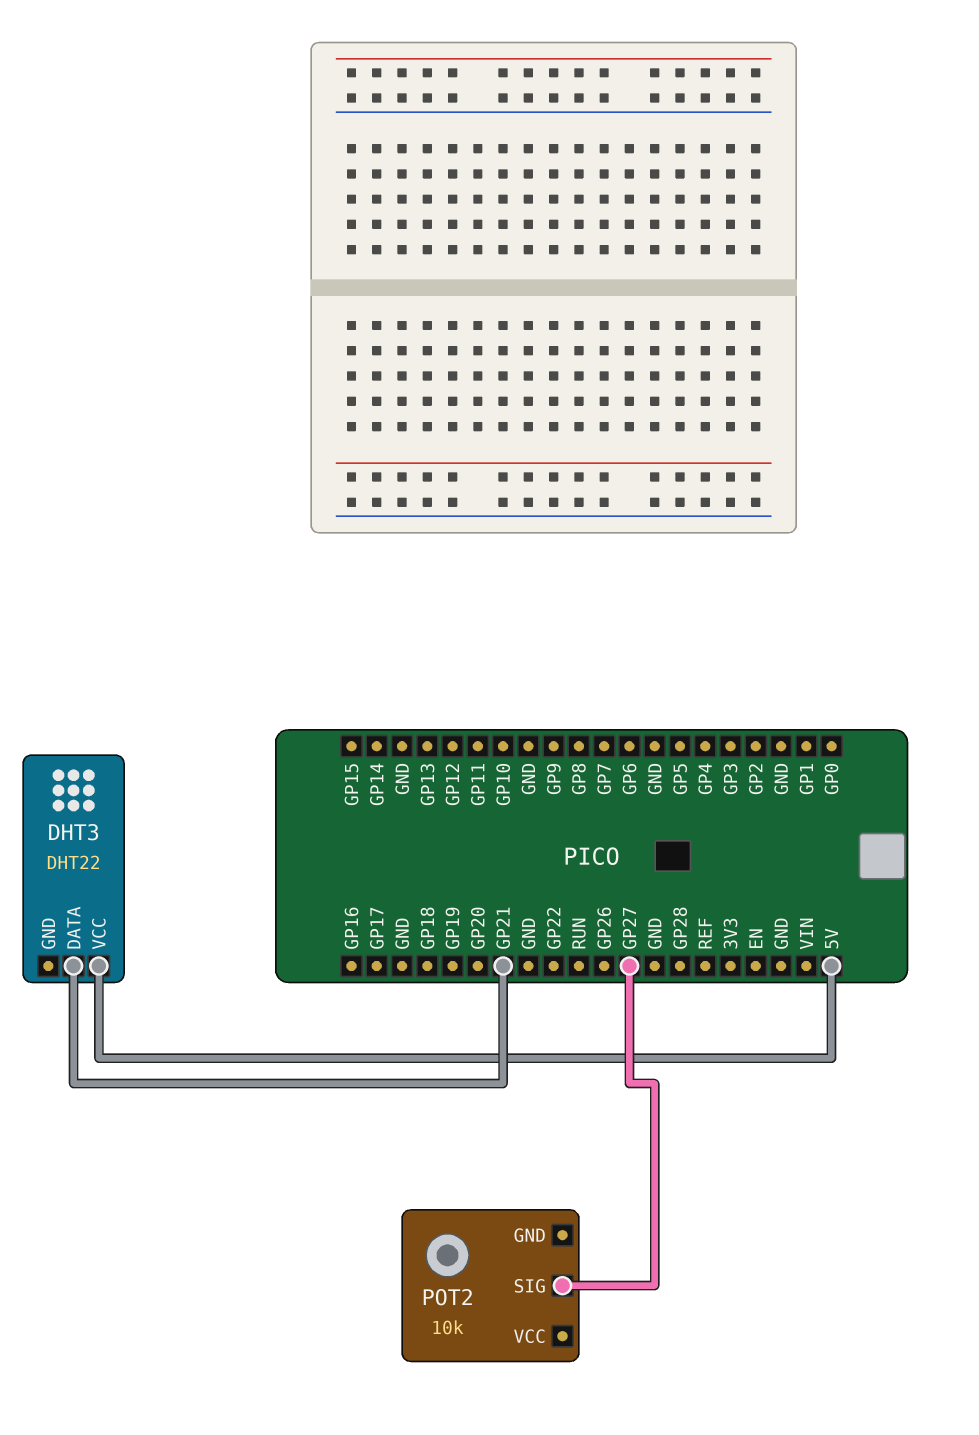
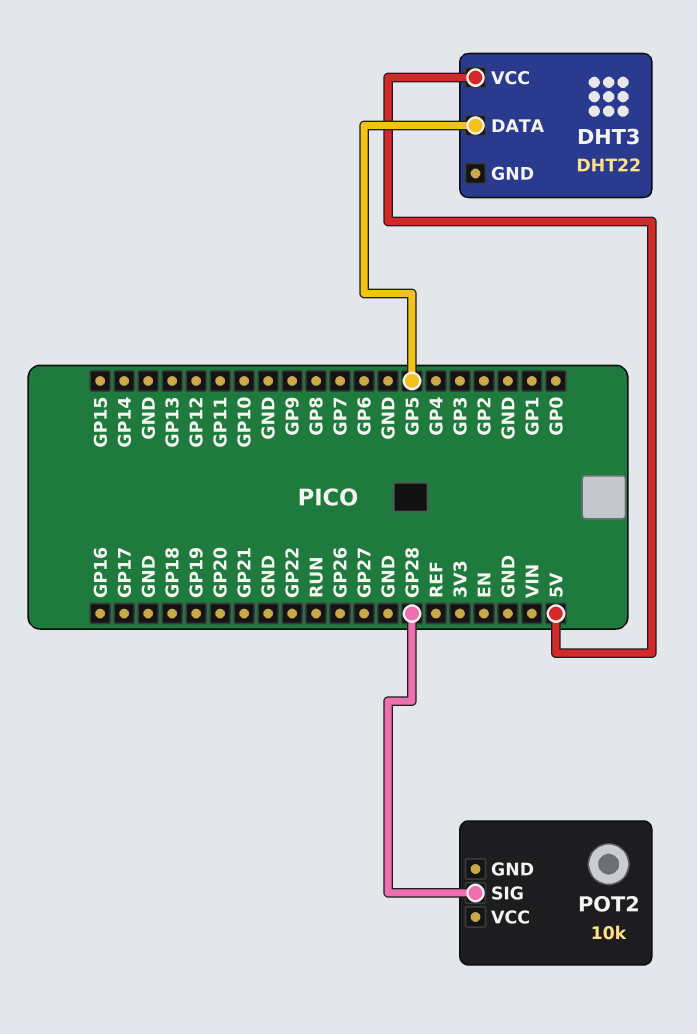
DHT3 pin DATA: GP21 -> GP5
POT2 pin SIG: GP27 -> GP28

